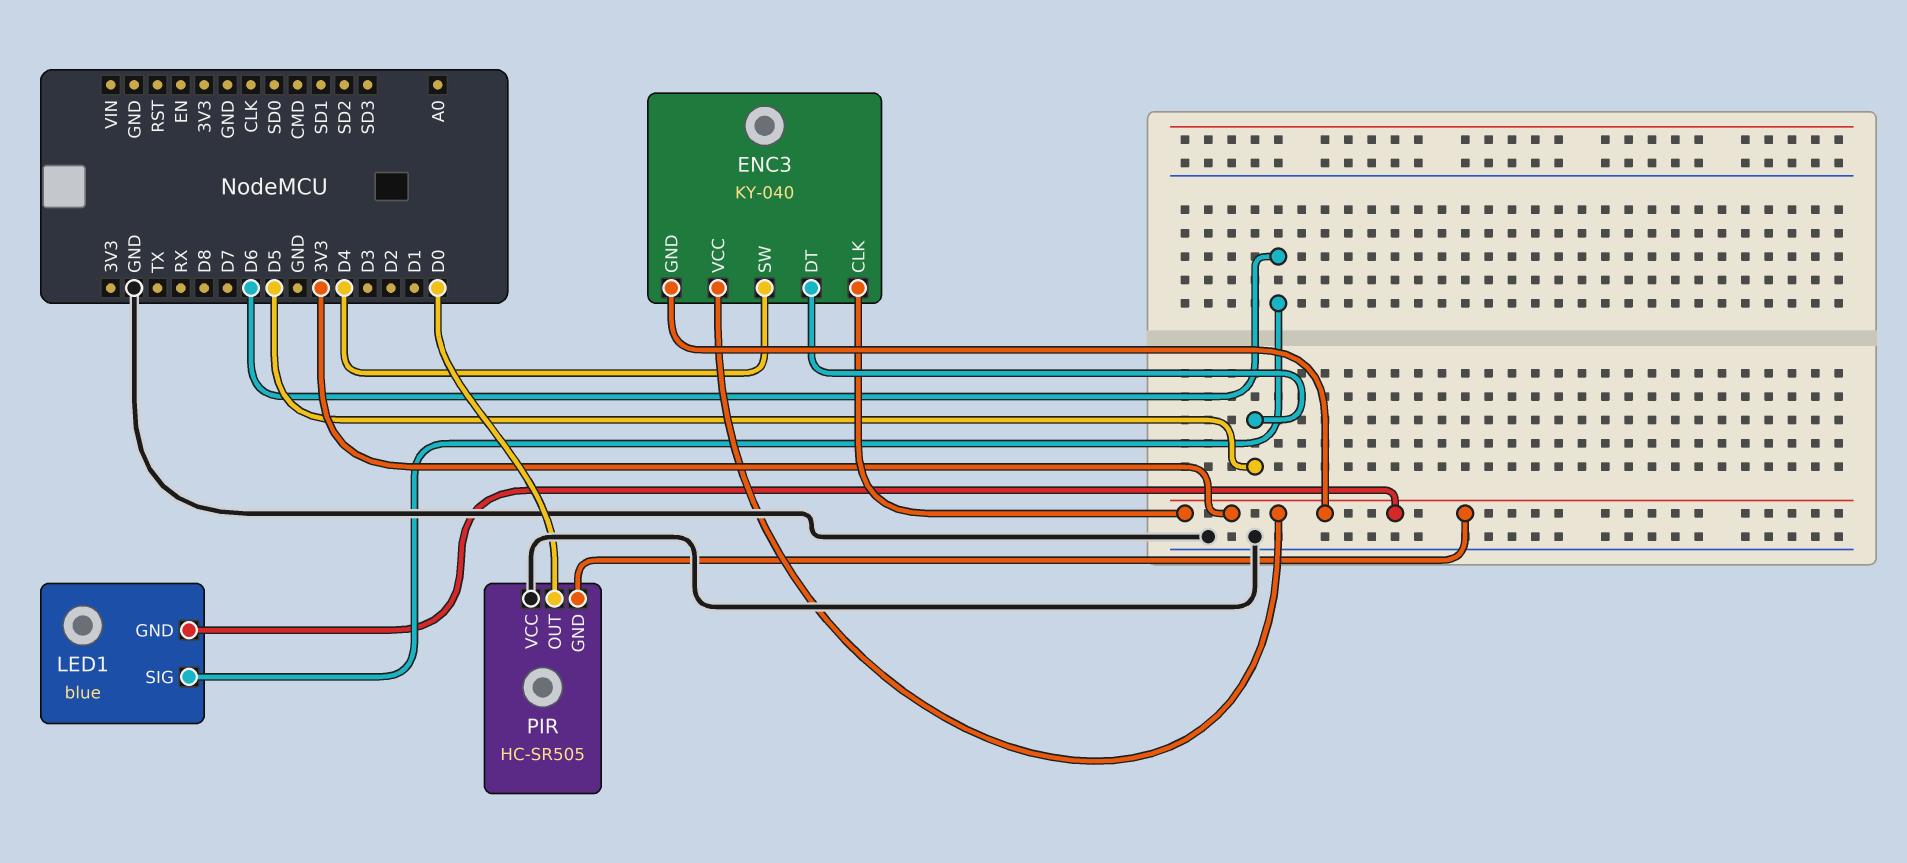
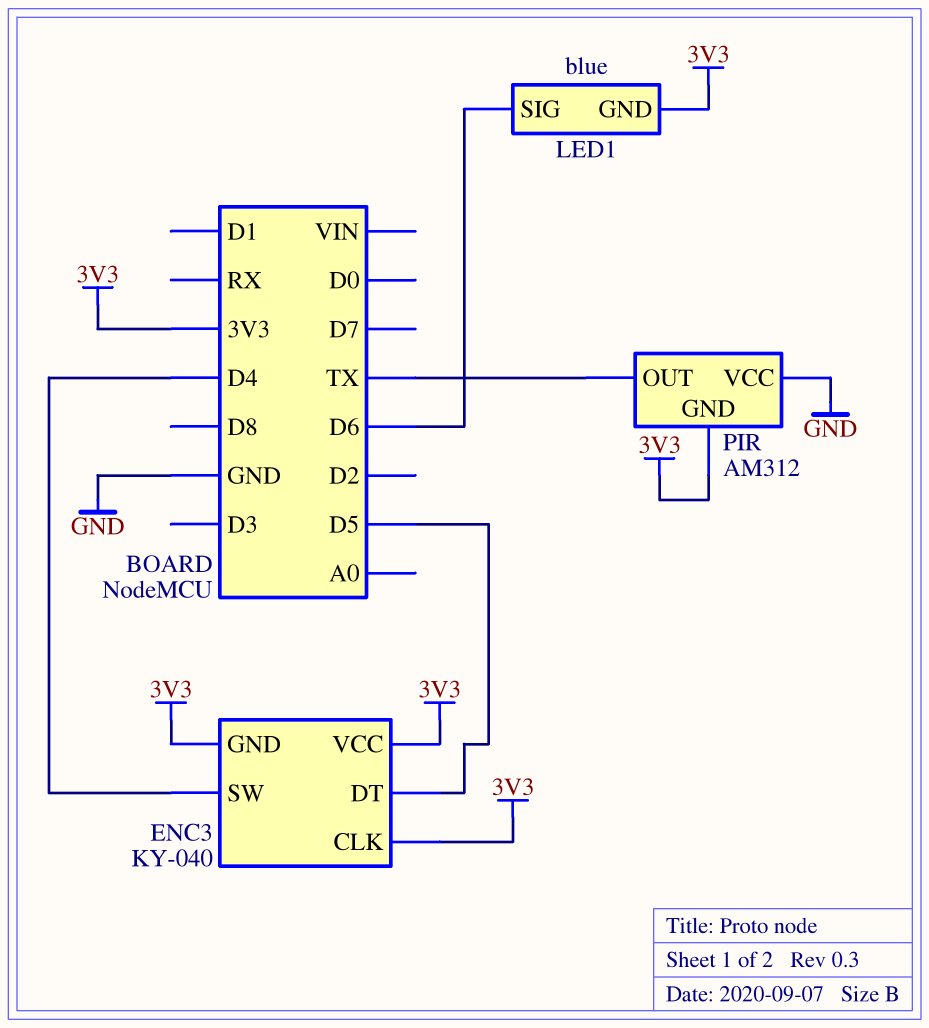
PIR: HC-SR505 -> AM312
PIR pin OUT: D0 -> TX

